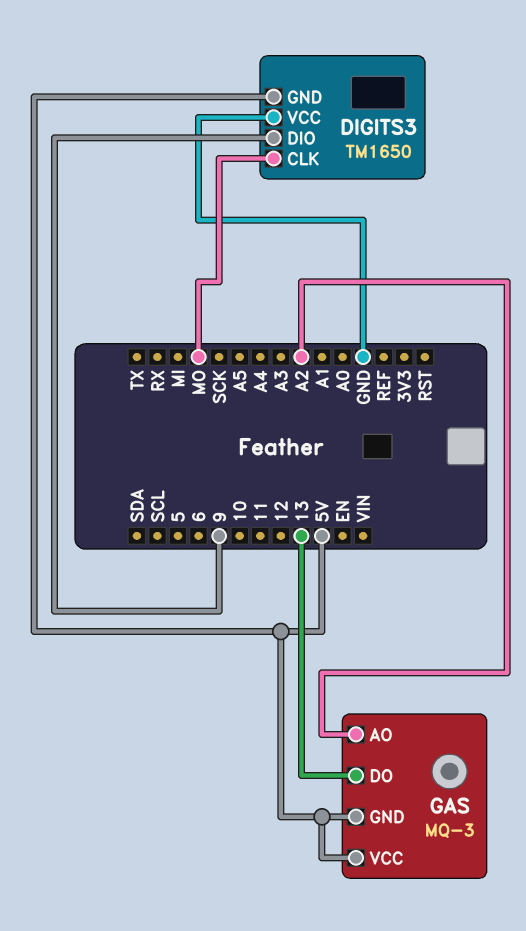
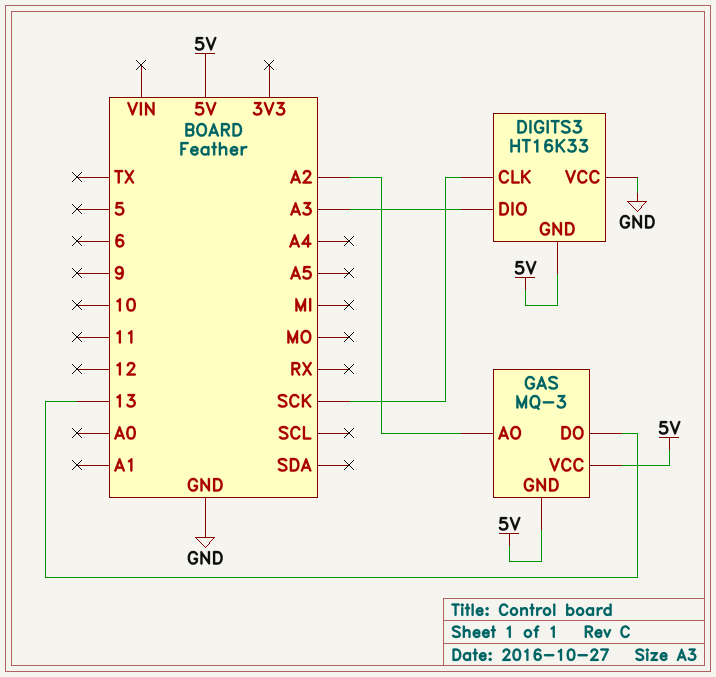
DIGITS3: TM1650 -> HT16K33
DIGITS3 pin CLK: MO -> SCK
DIGITS3 pin DIO: 9 -> A3

